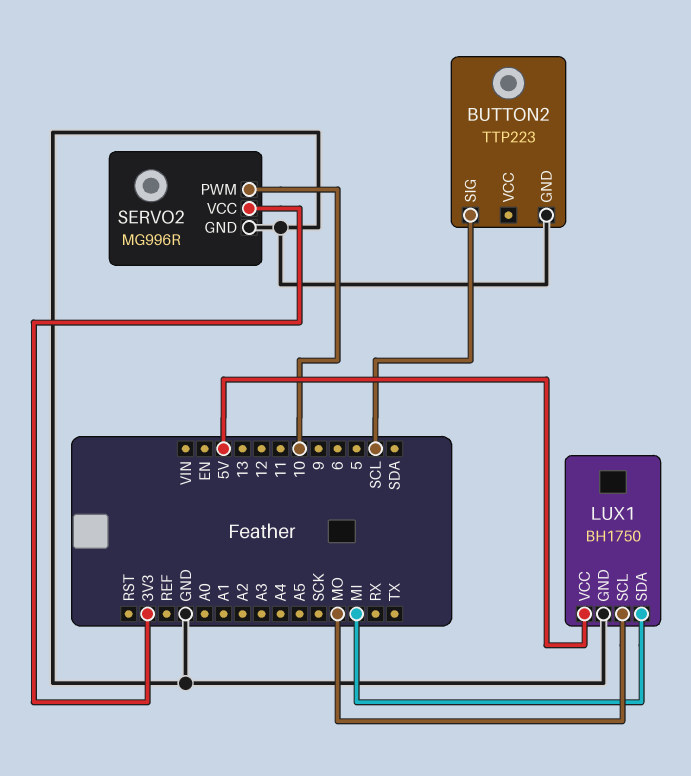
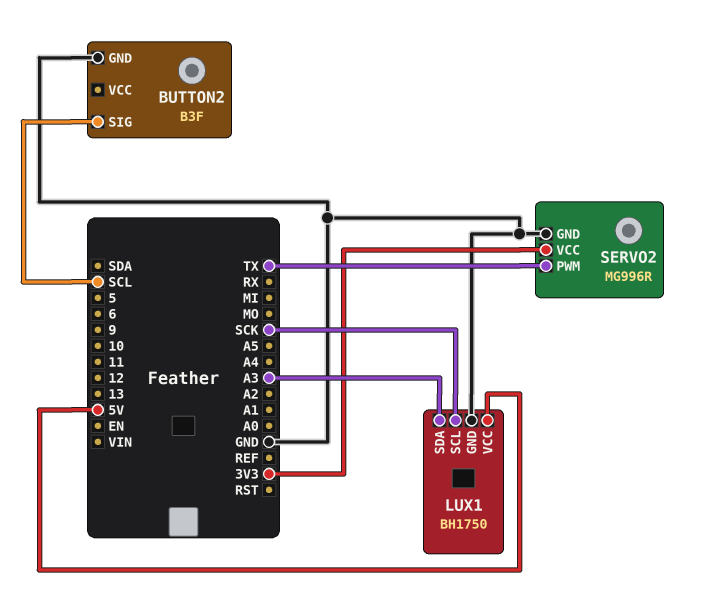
BUTTON2: TTP223 -> B3F
LUX1 pin SCL: MO -> SCK
LUX1 pin SDA: MI -> A3
SERVO2 pin PWM: 10 -> TX

